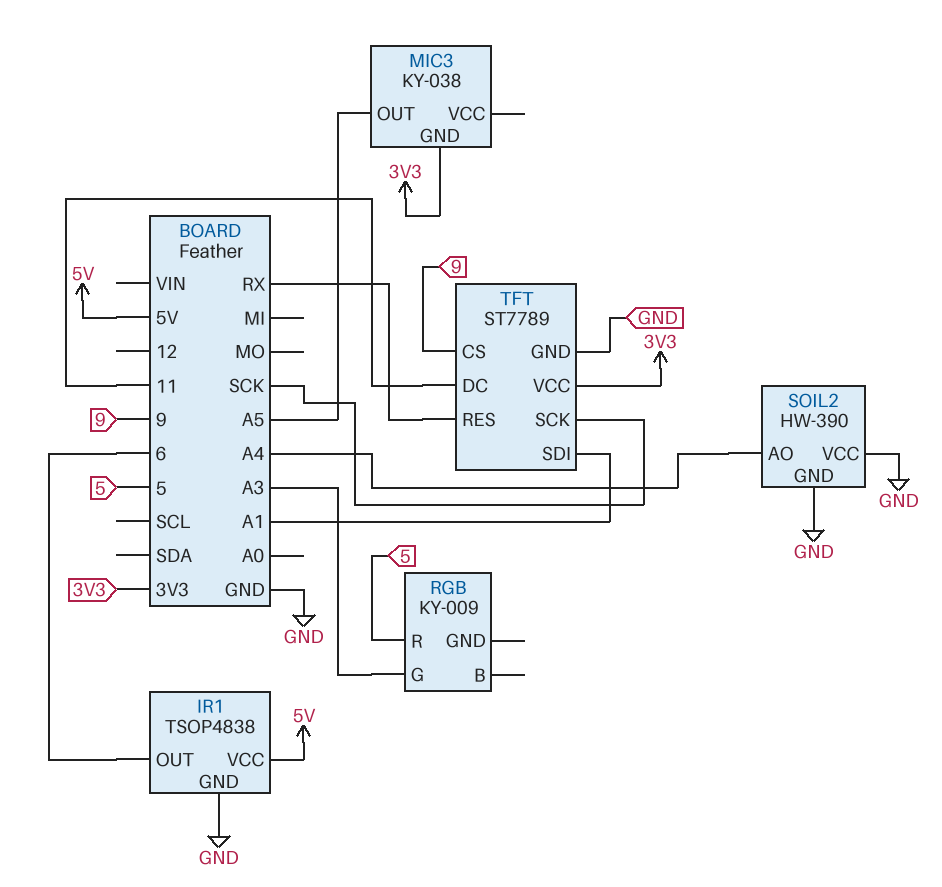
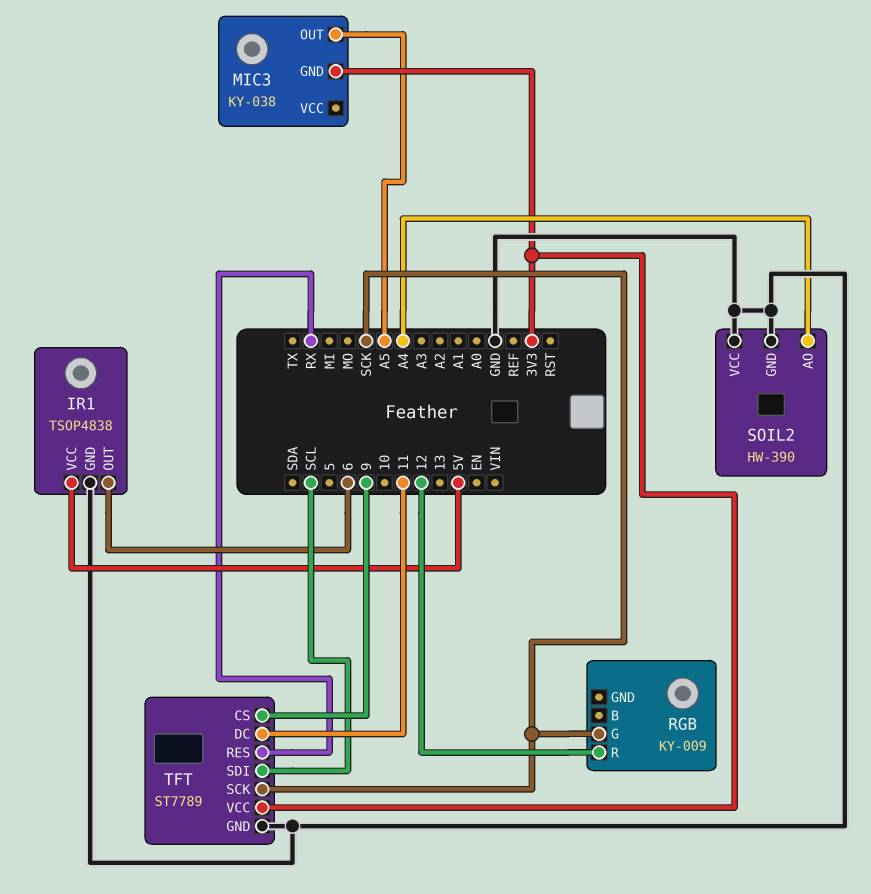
RGB pin G: A3 -> SCK
RGB pin R: 5 -> 12
TFT pin SDI: A1 -> SCL

